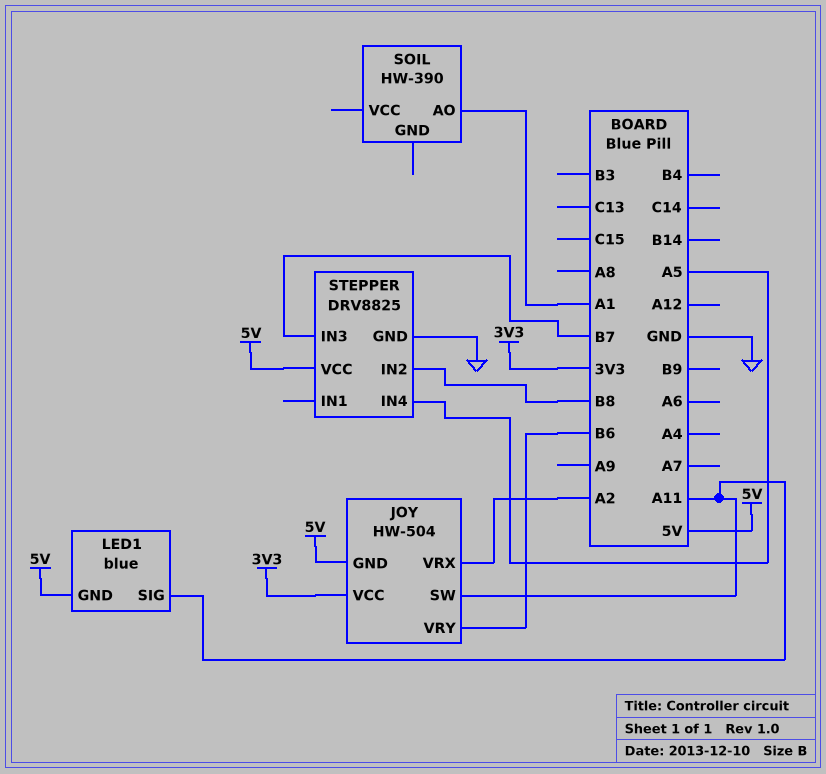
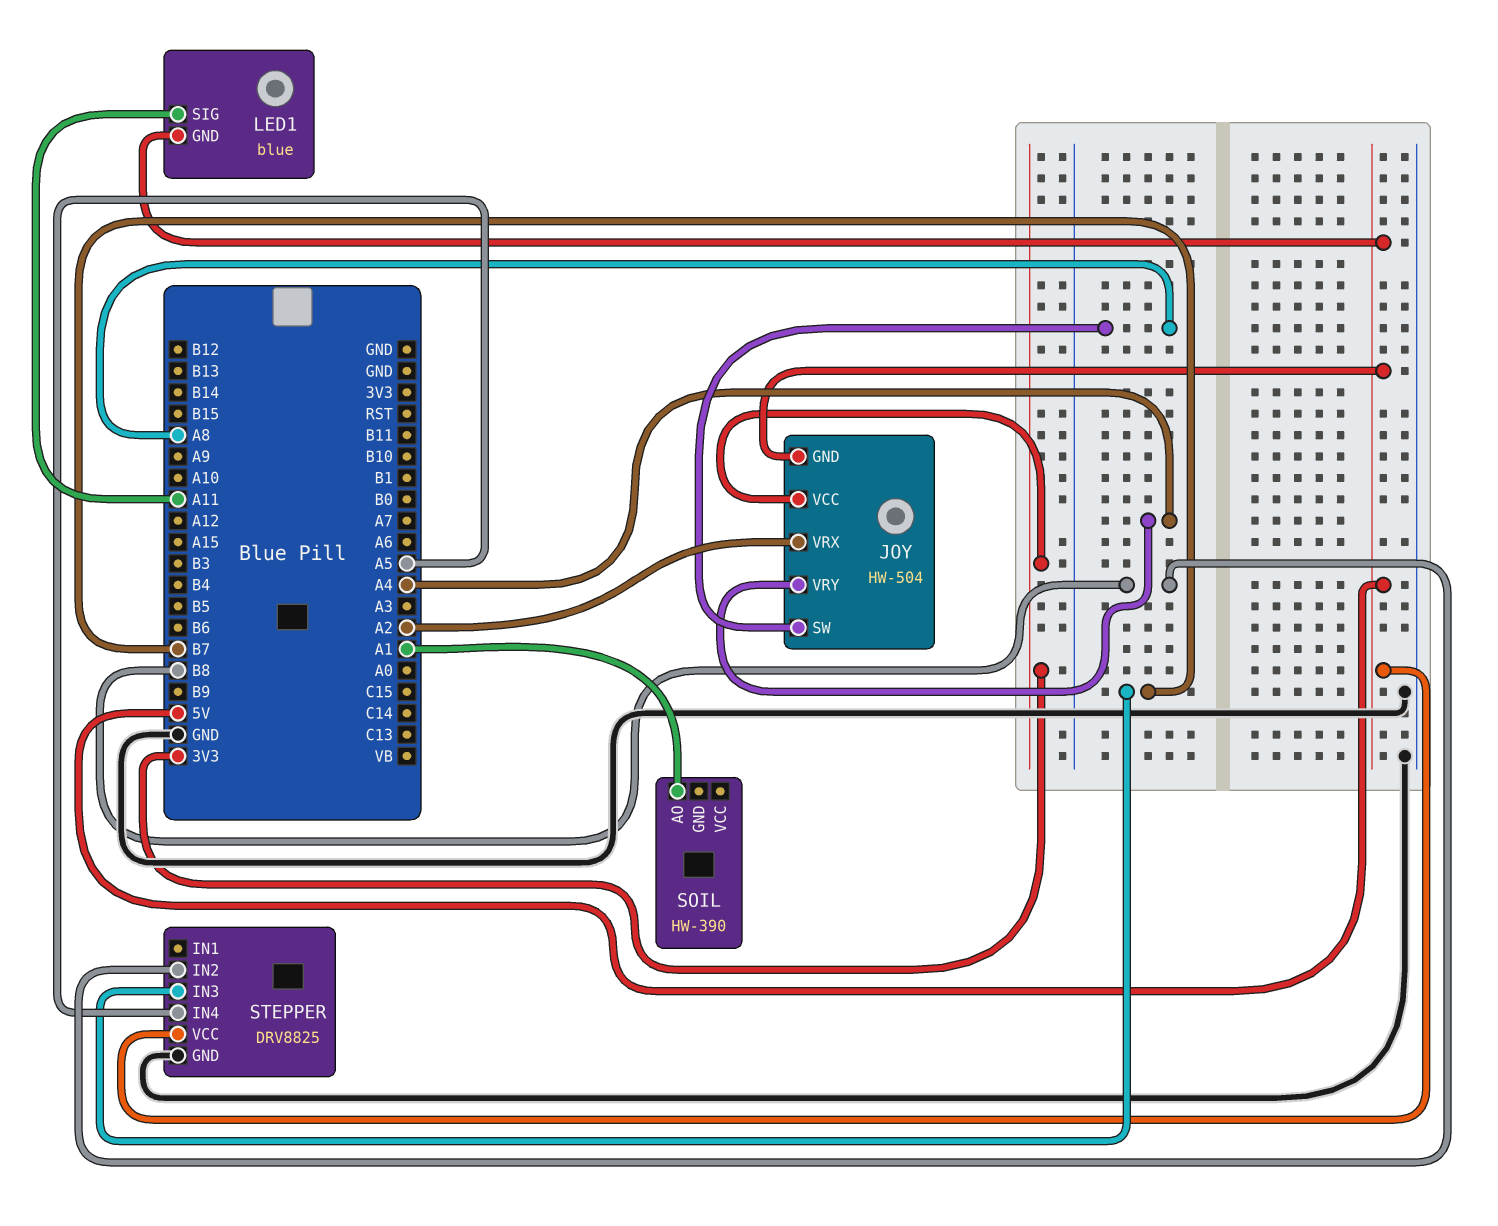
JOY pin SW: A11 -> A8
JOY pin VRY: B6 -> A4

